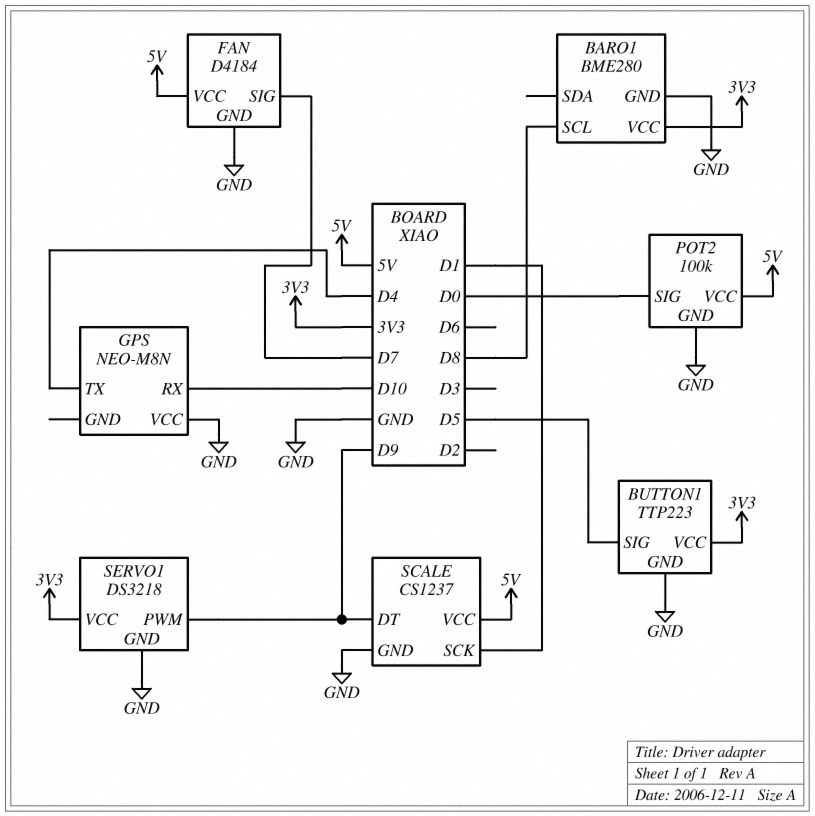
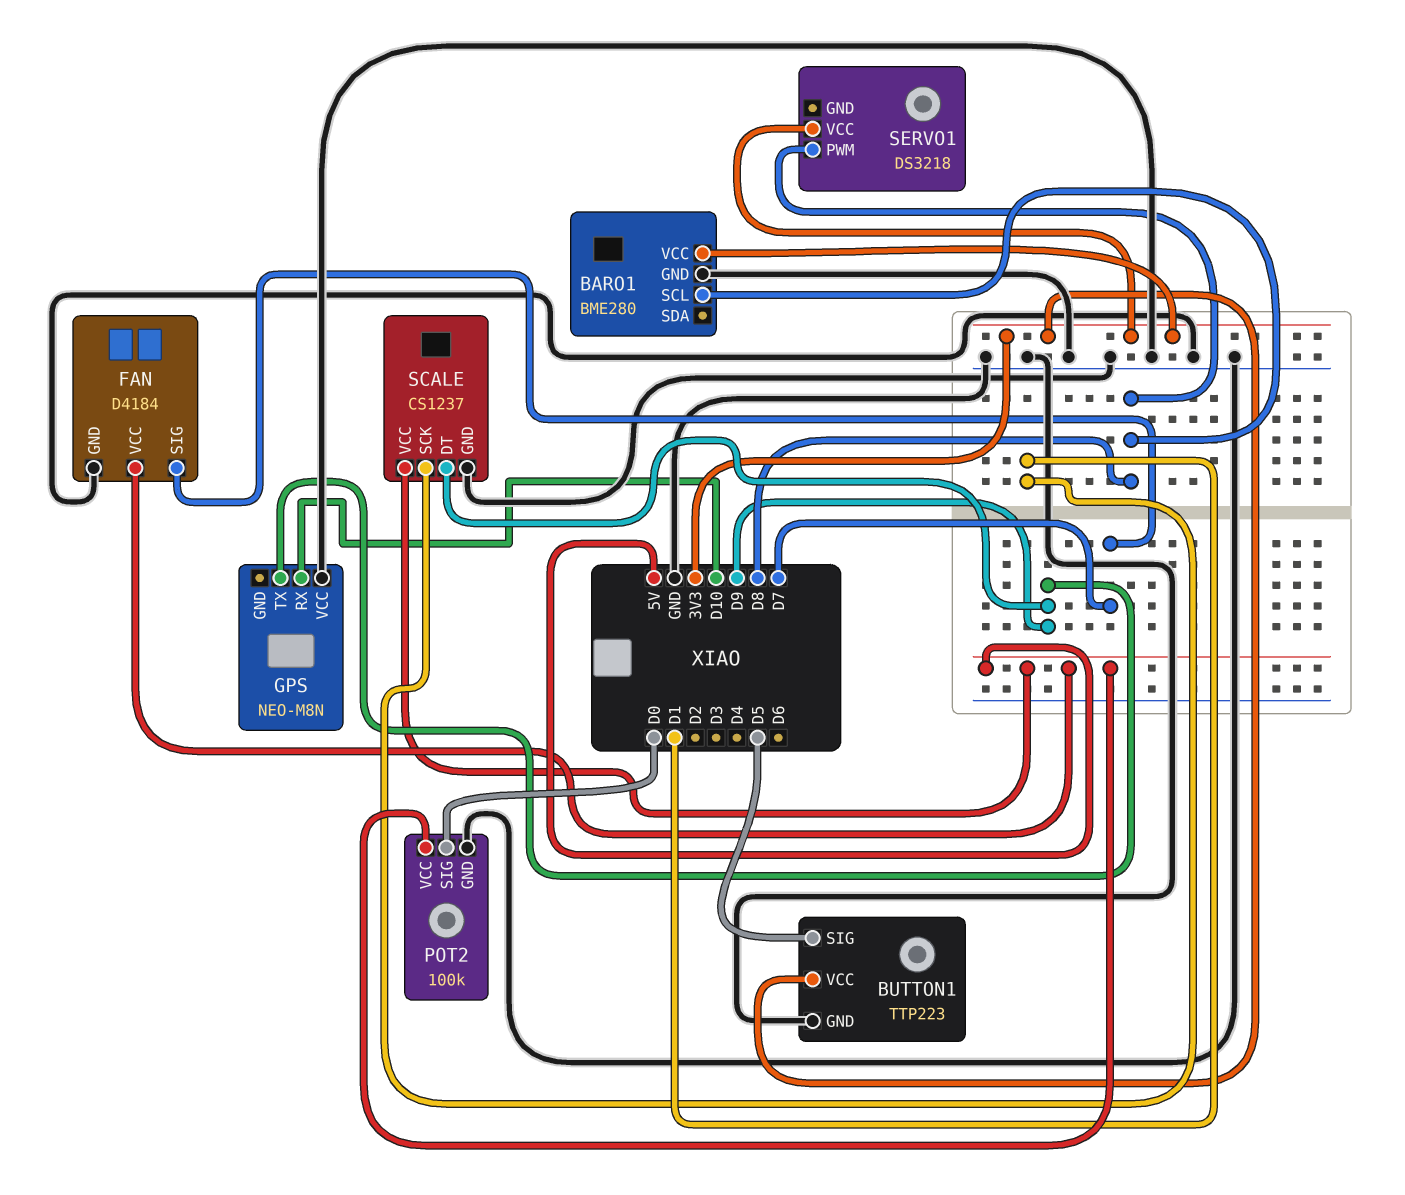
GPS pin TX: D4 -> D9
SERVO1 pin GND: GND -> none
SERVO1 pin PWM: D9 -> D8

